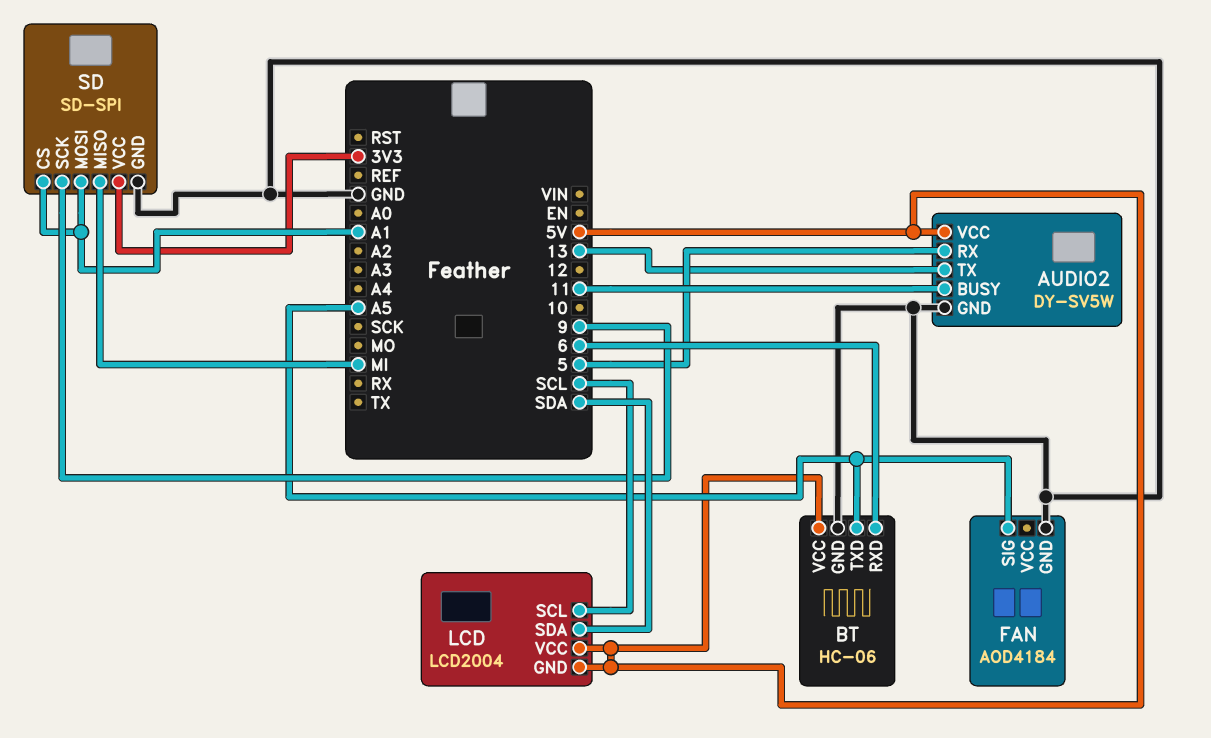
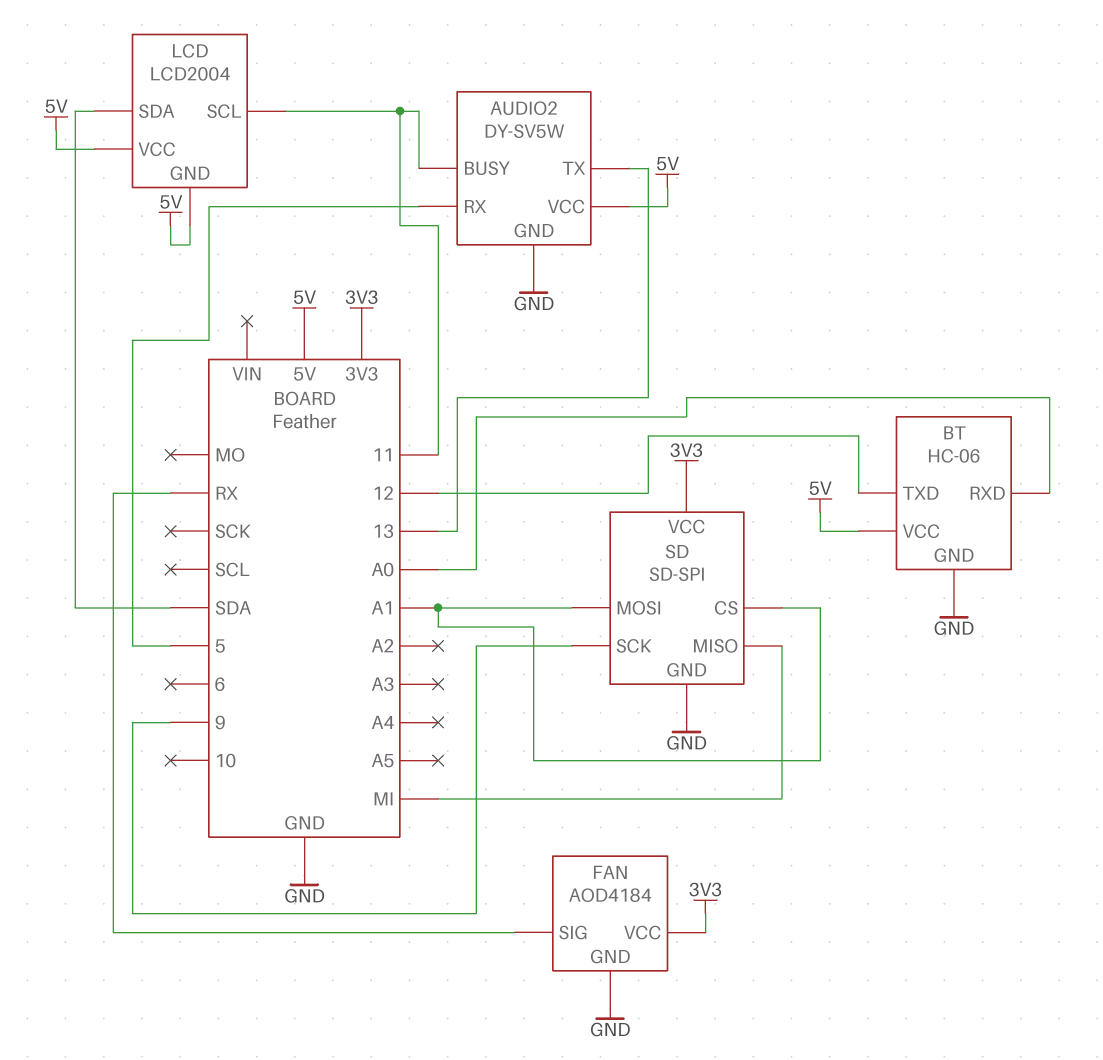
BT pin RXD: 6 -> A0
BT pin TXD: A5 -> 12
FAN pin SIG: A5 -> RX
FAN pin VCC: none -> 3V3
LCD pin SCL: SCL -> 11

